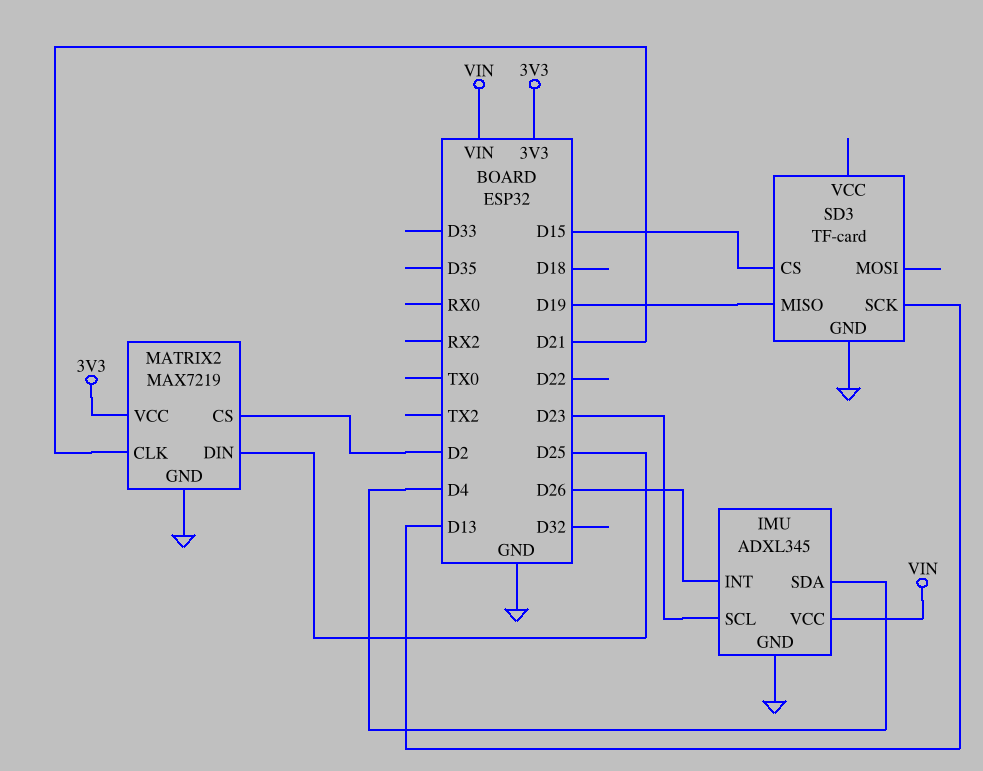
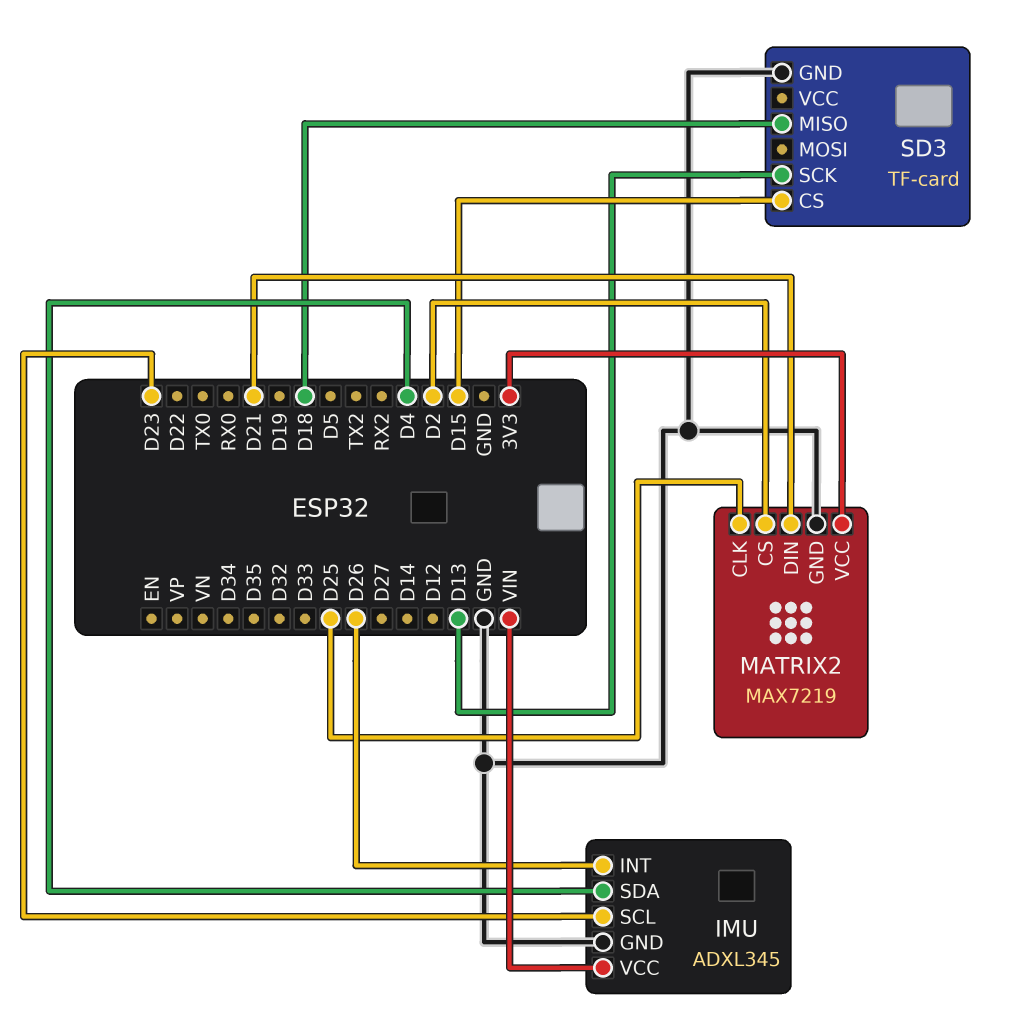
MATRIX2 pin CLK: D21 -> D25
MATRIX2 pin DIN: D25 -> D21
SD3 pin MISO: D19 -> D18

